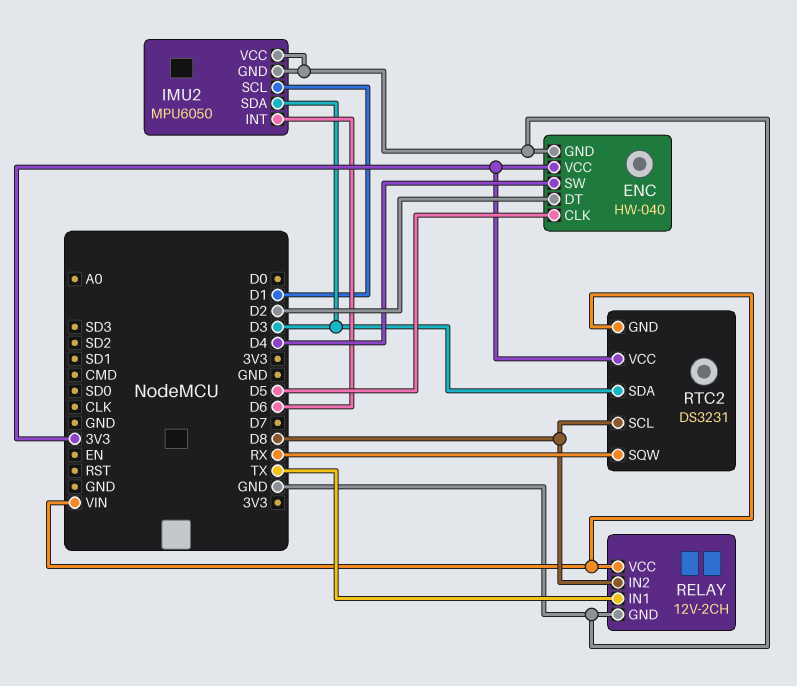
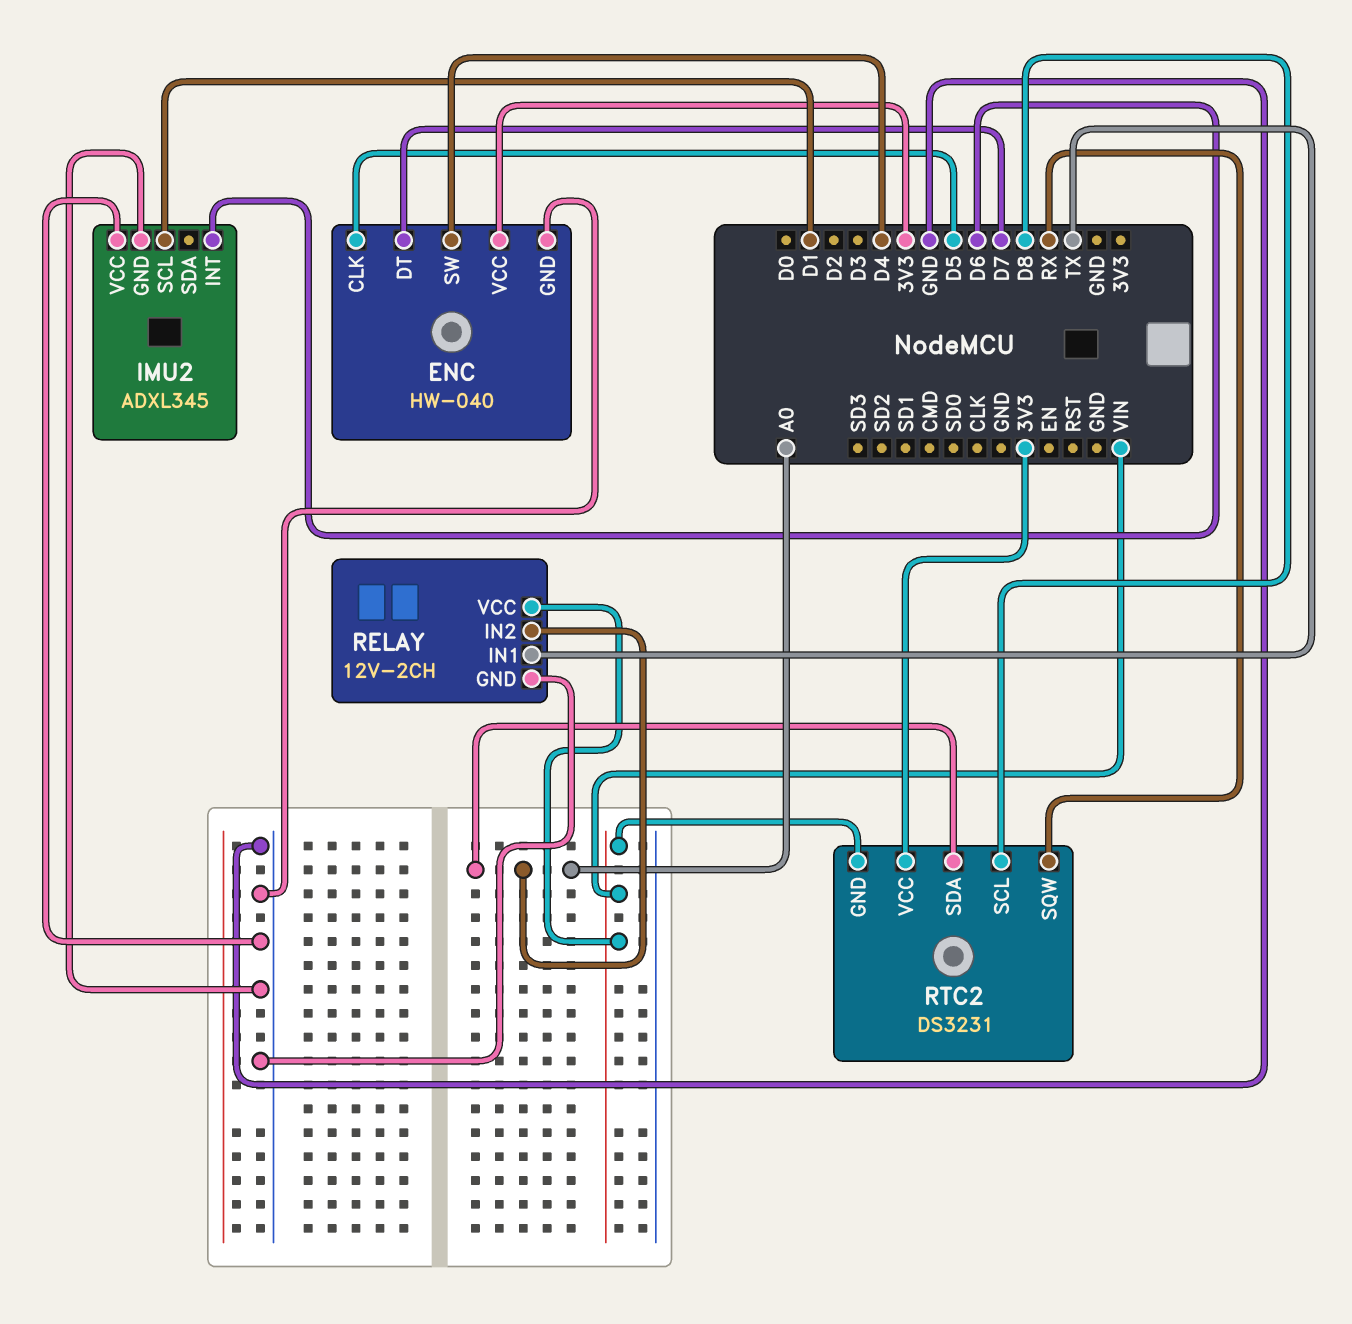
ENC pin DT: D2 -> D7
IMU2: MPU6050 -> ADXL345
IMU2 pin SDA: D3 -> none
RELAY pin IN2: D8 -> A0
RTC2 pin SDA: D3 -> A0

